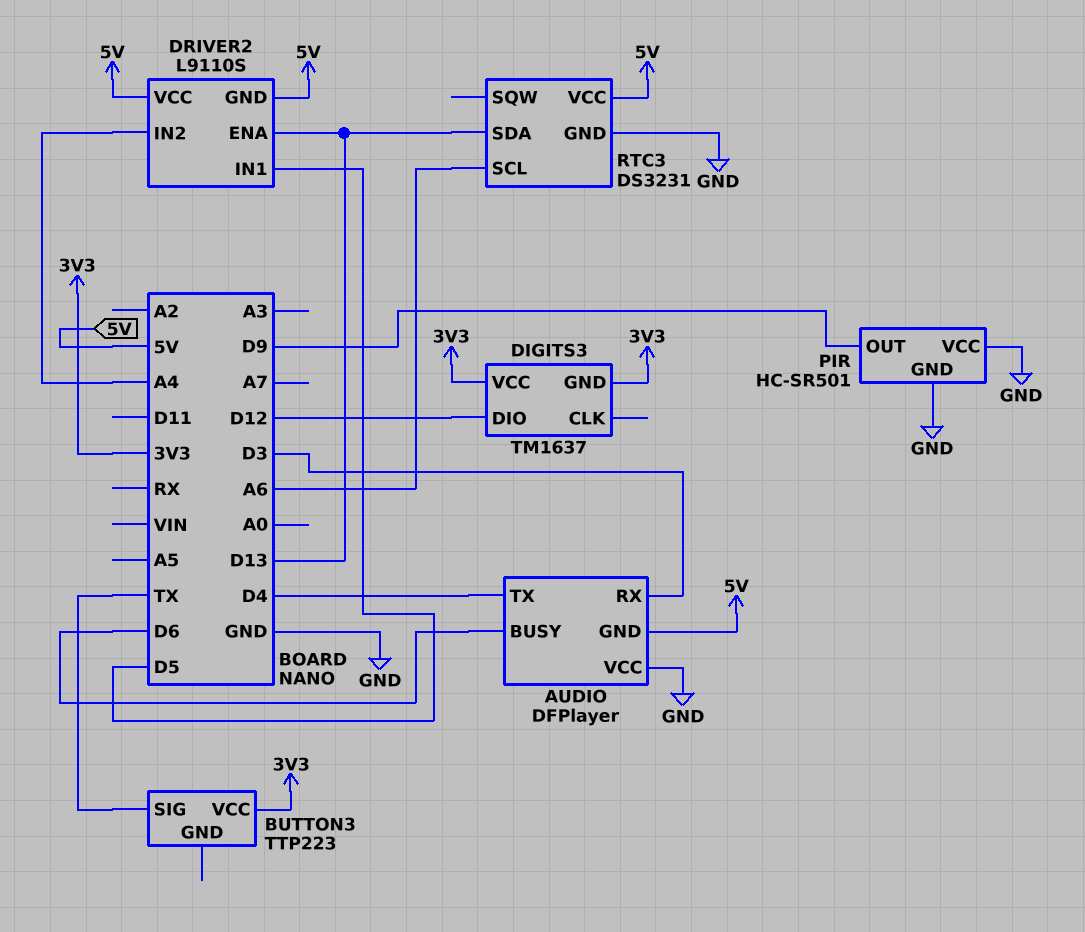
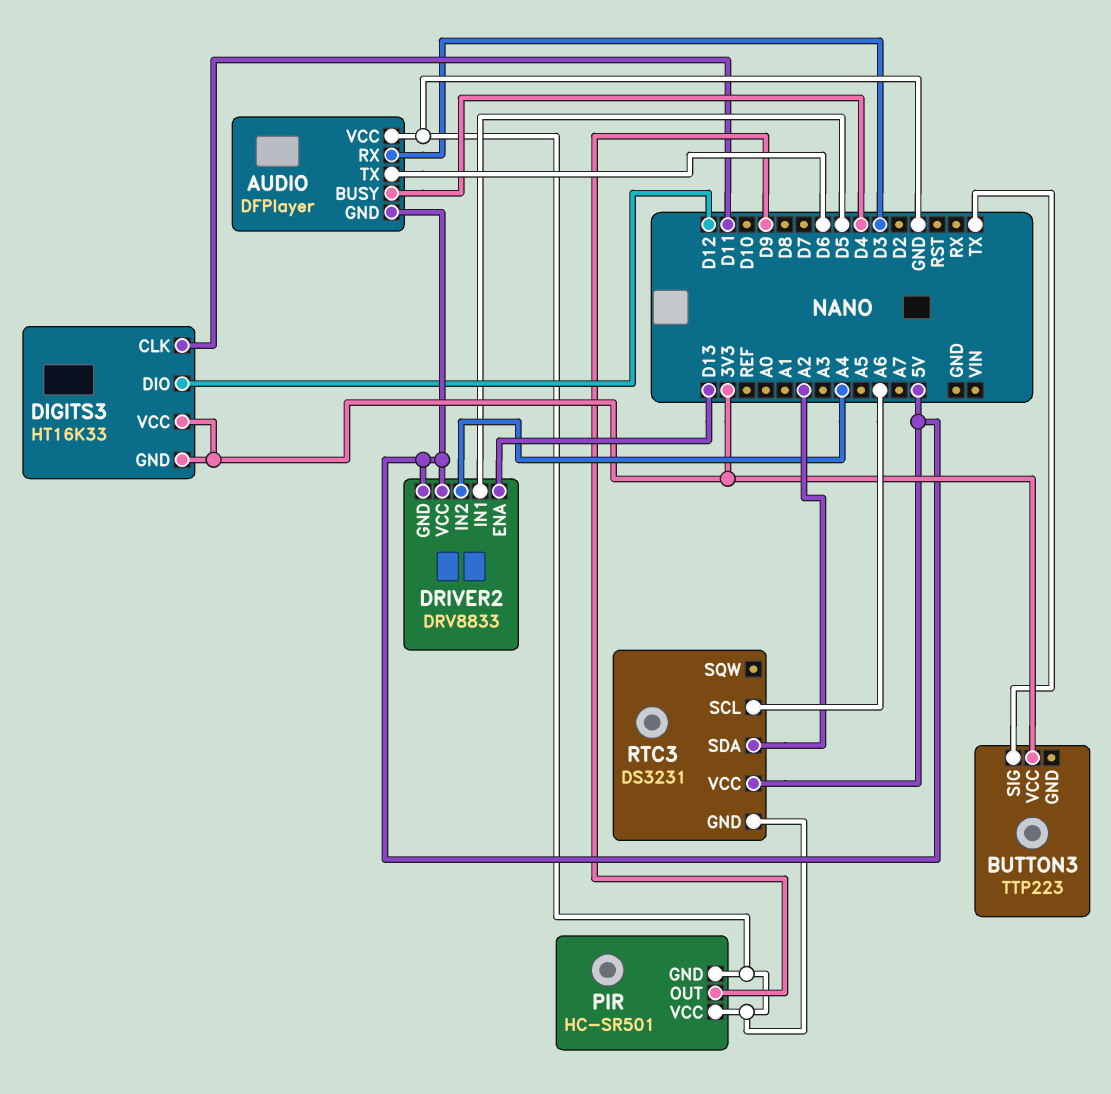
AUDIO pin BUSY: D6 -> D4
AUDIO pin TX: D4 -> D6
DIGITS3: TM1637 -> HT16K33
DIGITS3 pin CLK: none -> D11
DRIVER2: L9110S -> DRV8833
RTC3 pin SDA: D13 -> A2

